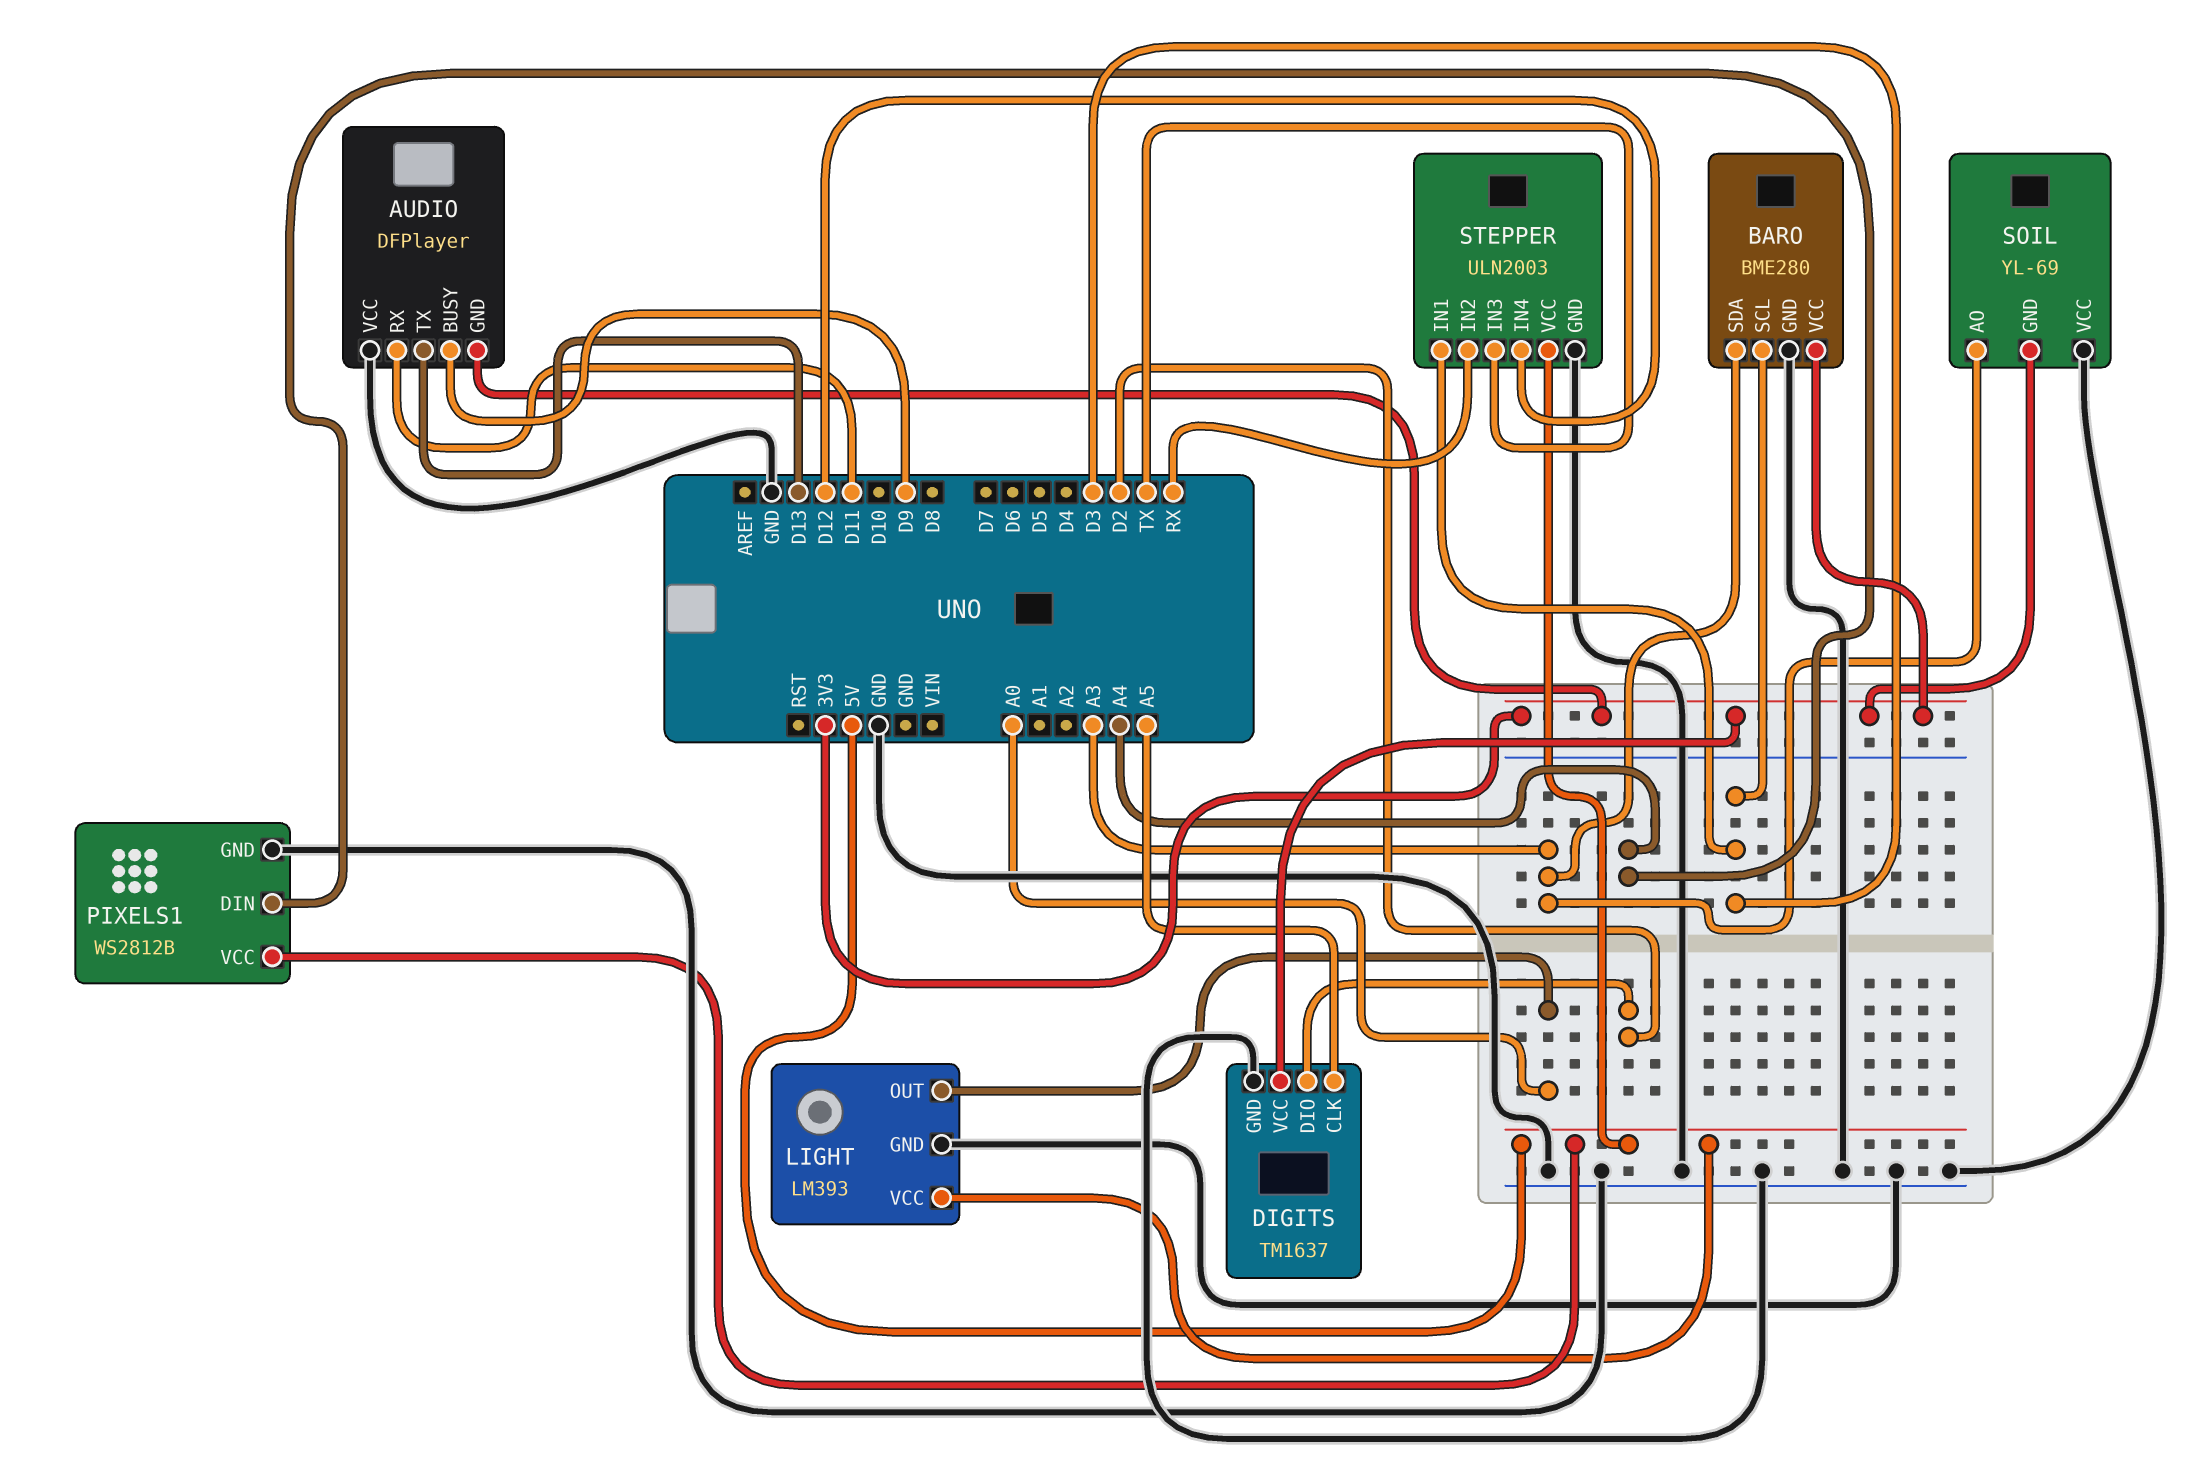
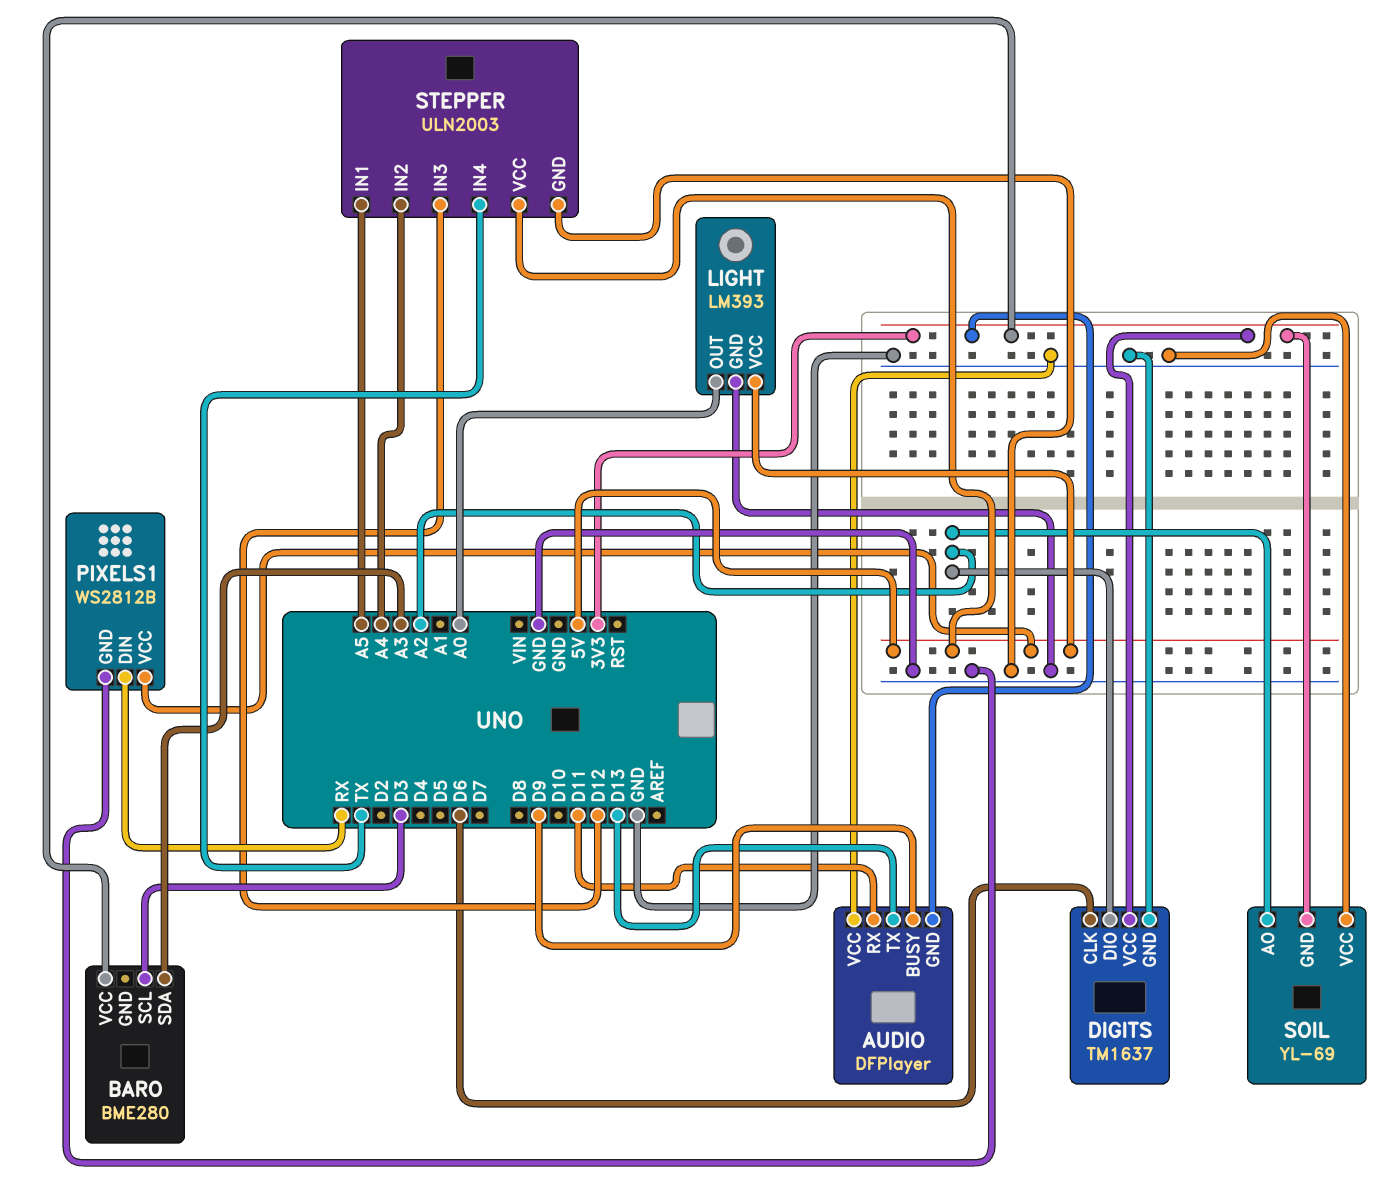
BARO pin GND: GND -> none
DIGITS pin CLK: A5 -> D6
DIGITS pin DIO: D2 -> A2
PIXELS1 pin DIN: A4 -> RX
SOIL pin AO: A3 -> A2
STEPPER pin IN1: D3 -> A5
STEPPER pin IN2: RX -> A4
STEPPER pin IN3: TX -> D12
STEPPER pin IN4: D12 -> TX

